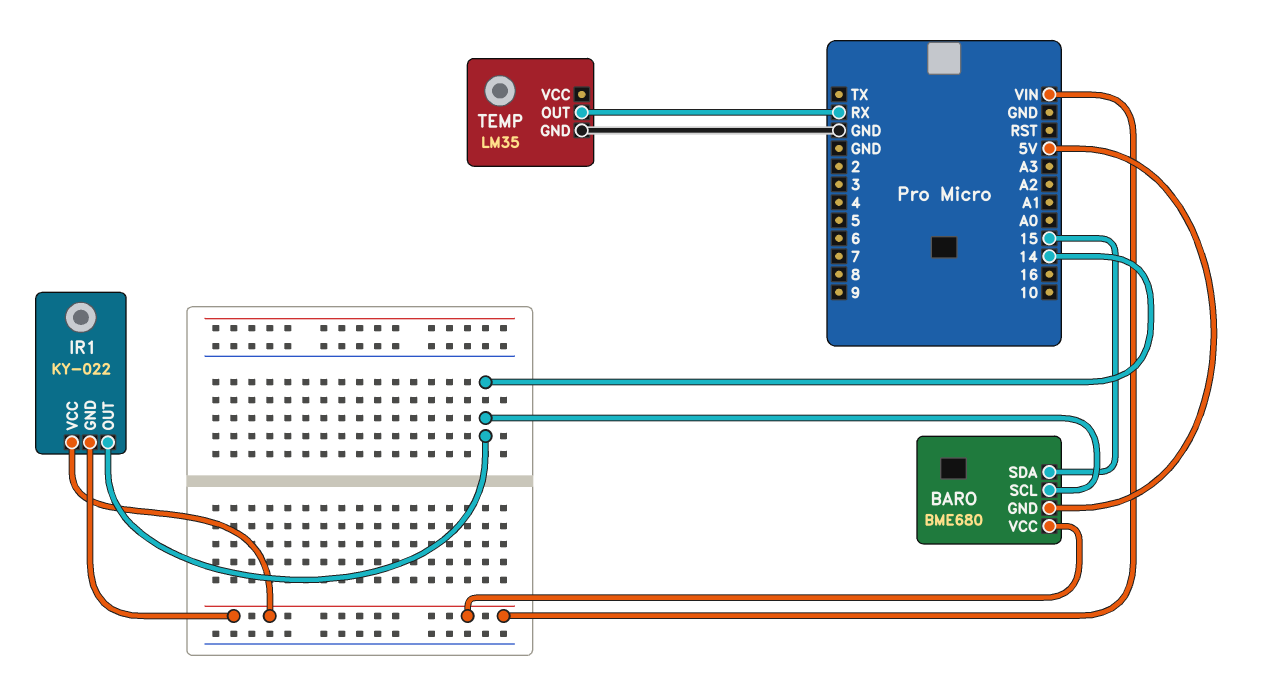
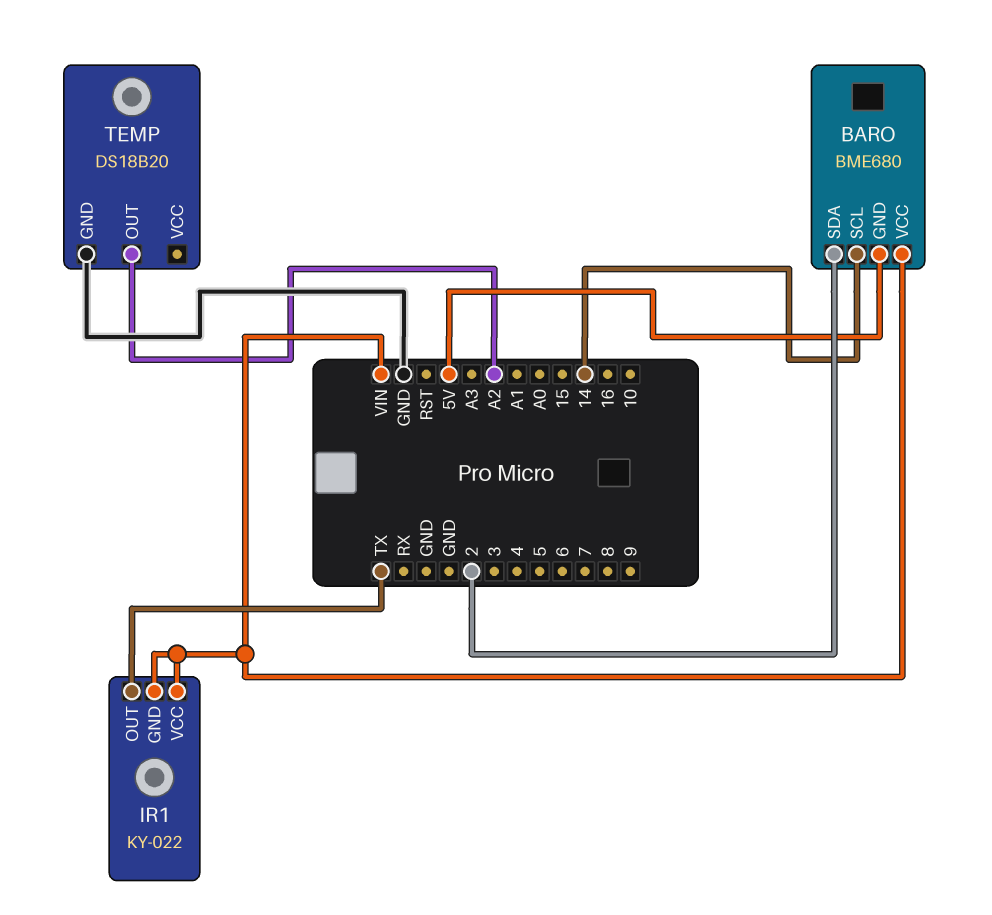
BARO pin SDA: 15 -> 2
IR1 pin OUT: 14 -> TX
TEMP: LM35 -> DS18B20
TEMP pin OUT: RX -> A2

